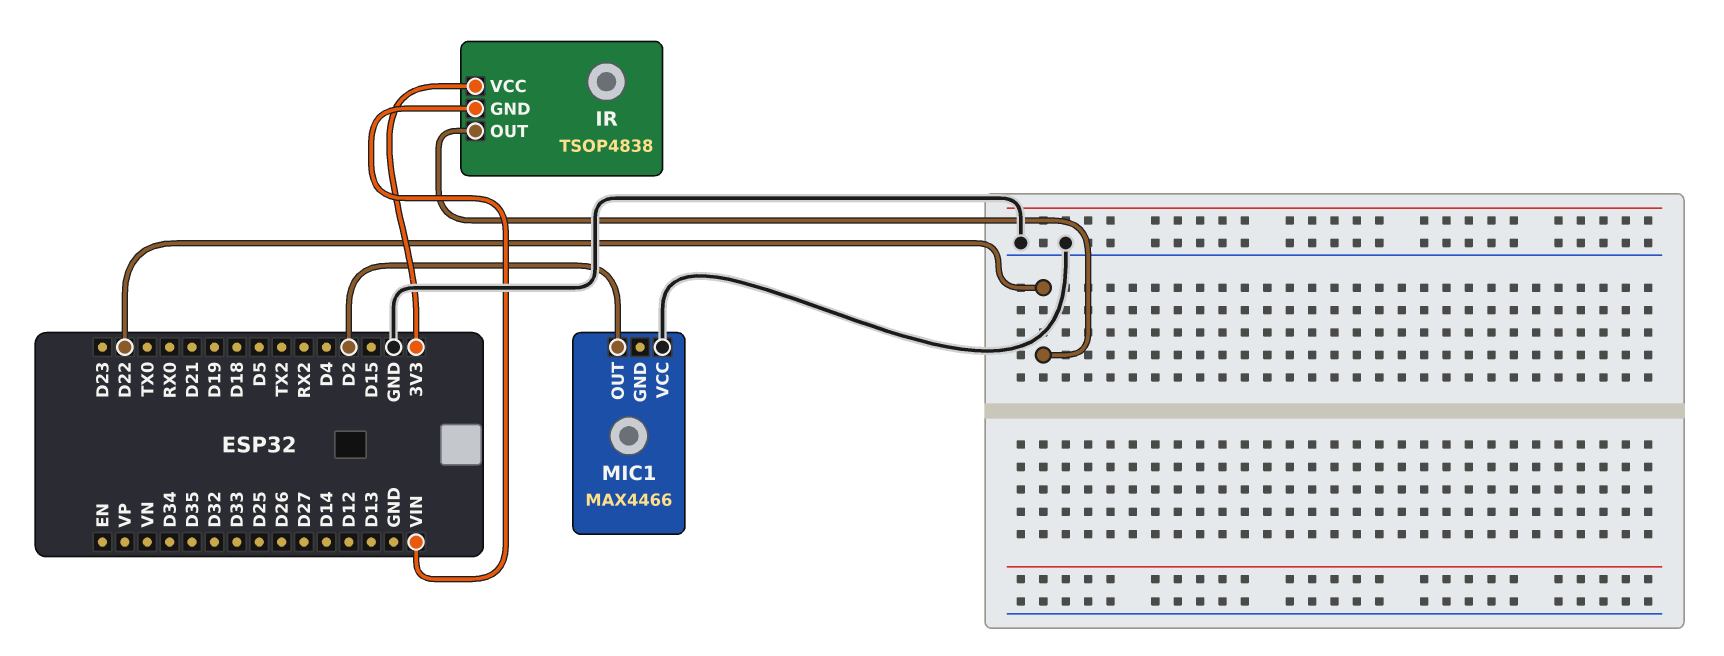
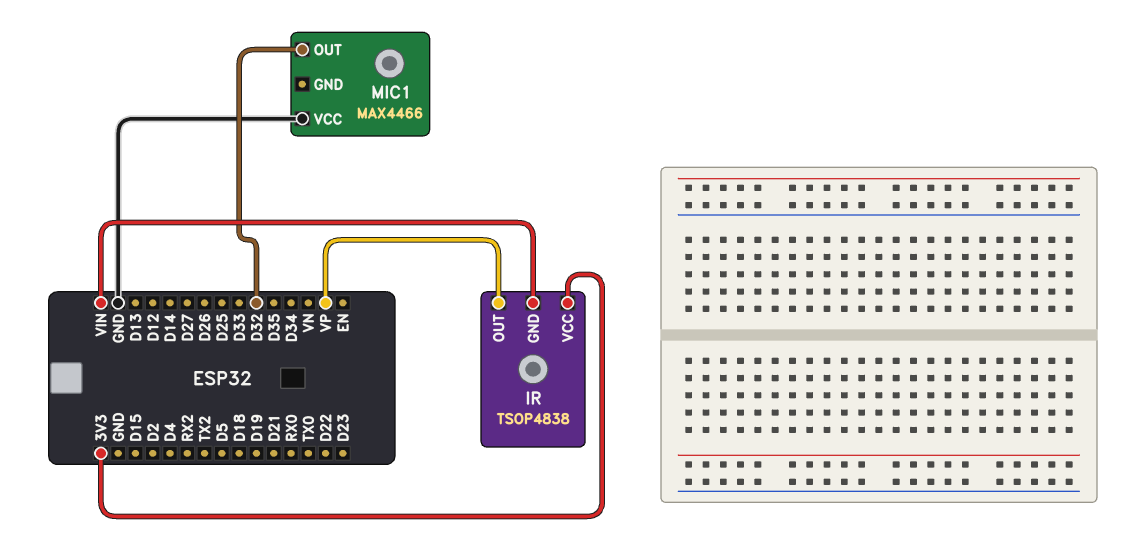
IR pin OUT: D22 -> VP
MIC1 pin OUT: D2 -> D32

